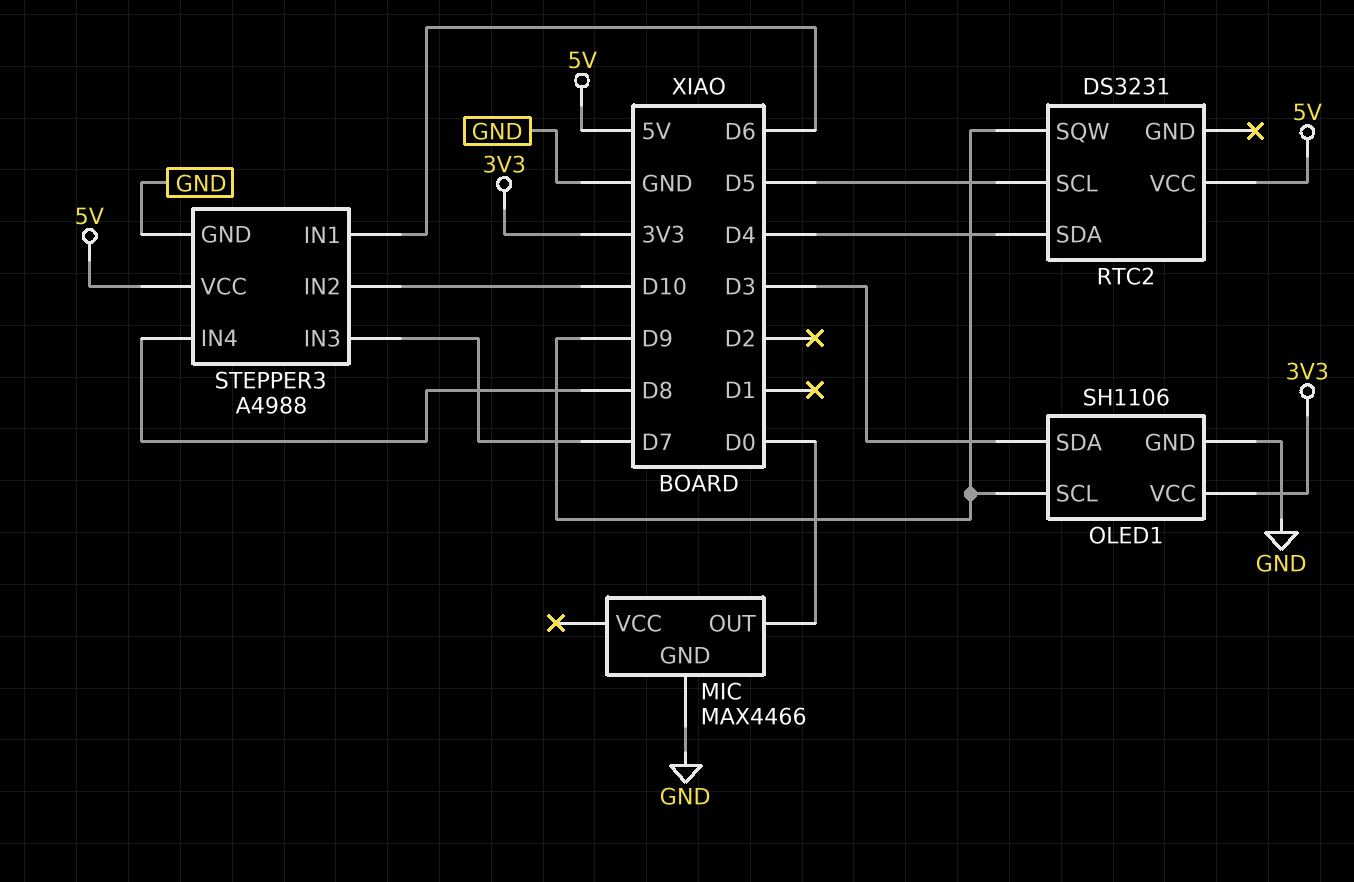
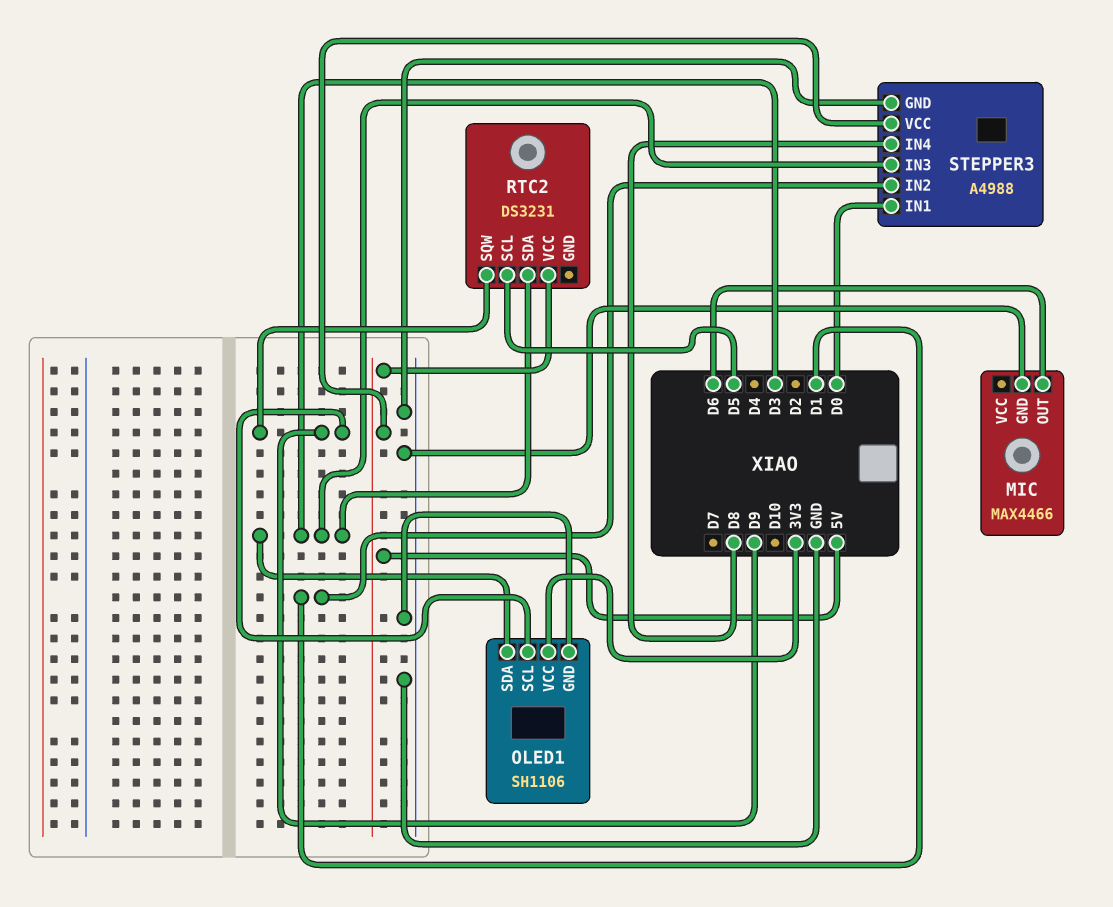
MIC pin OUT: D0 -> D6
RTC2 pin SDA: D4 -> D3
STEPPER3 pin IN1: D6 -> D0
STEPPER3 pin IN2: D10 -> D1
STEPPER3 pin IN3: D7 -> D3

